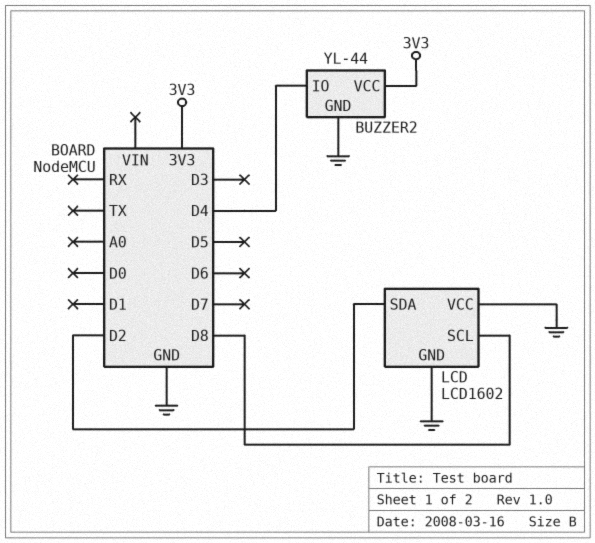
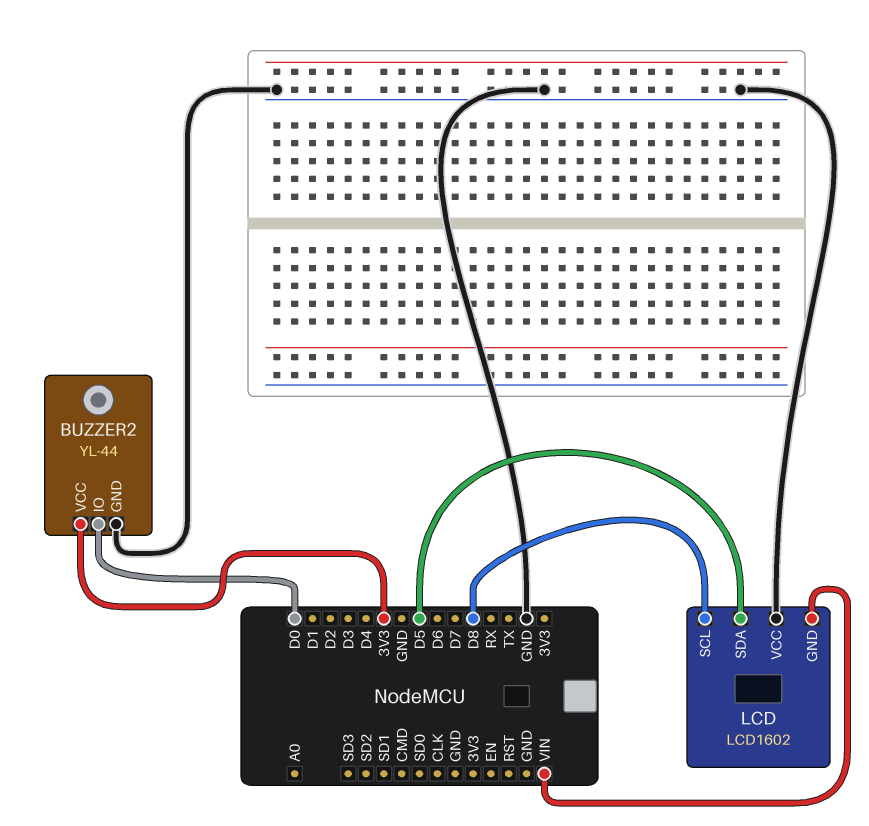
BUZZER2 pin IO: D4 -> D0
LCD pin GND: GND -> VIN
LCD pin SDA: D2 -> D5

